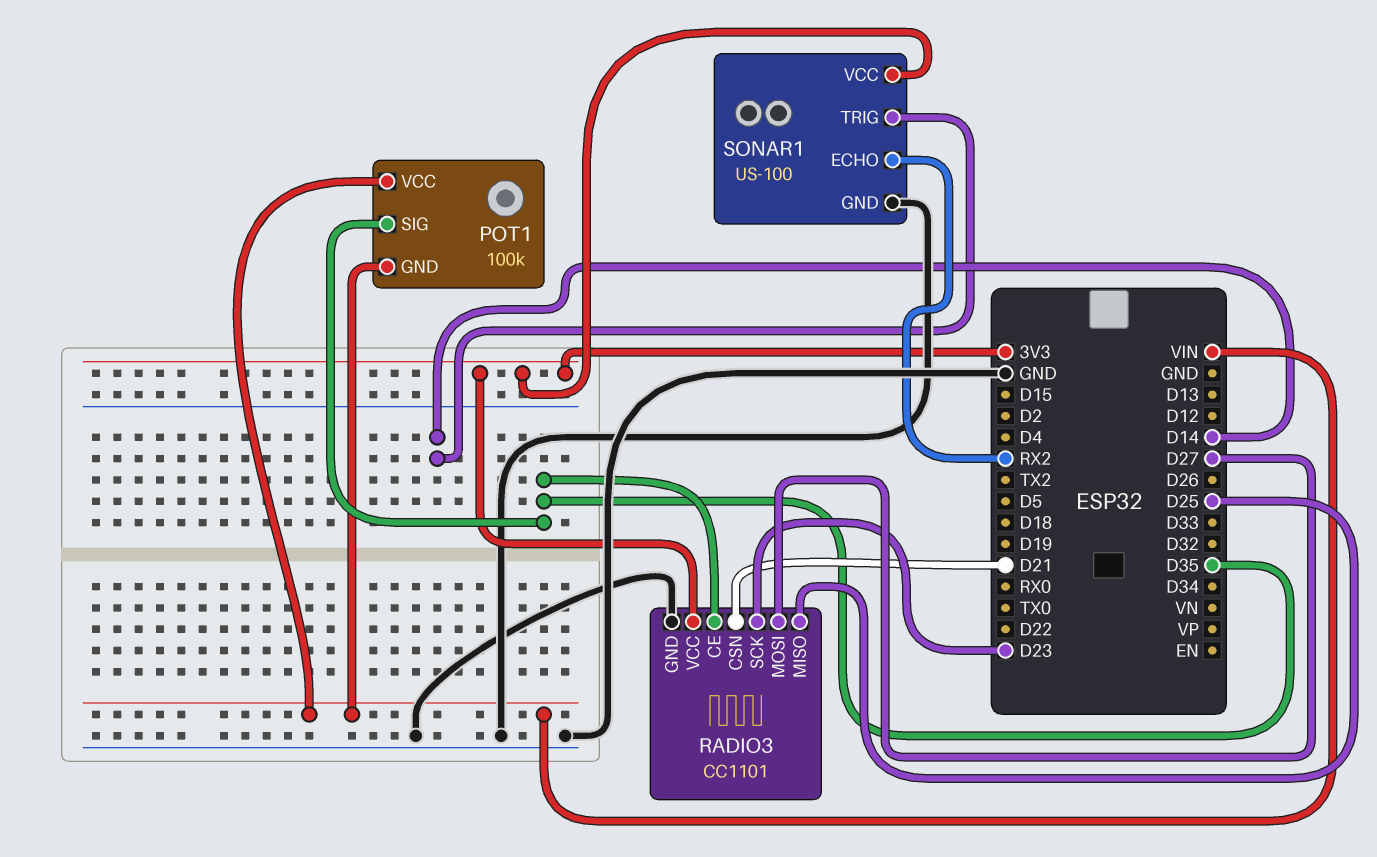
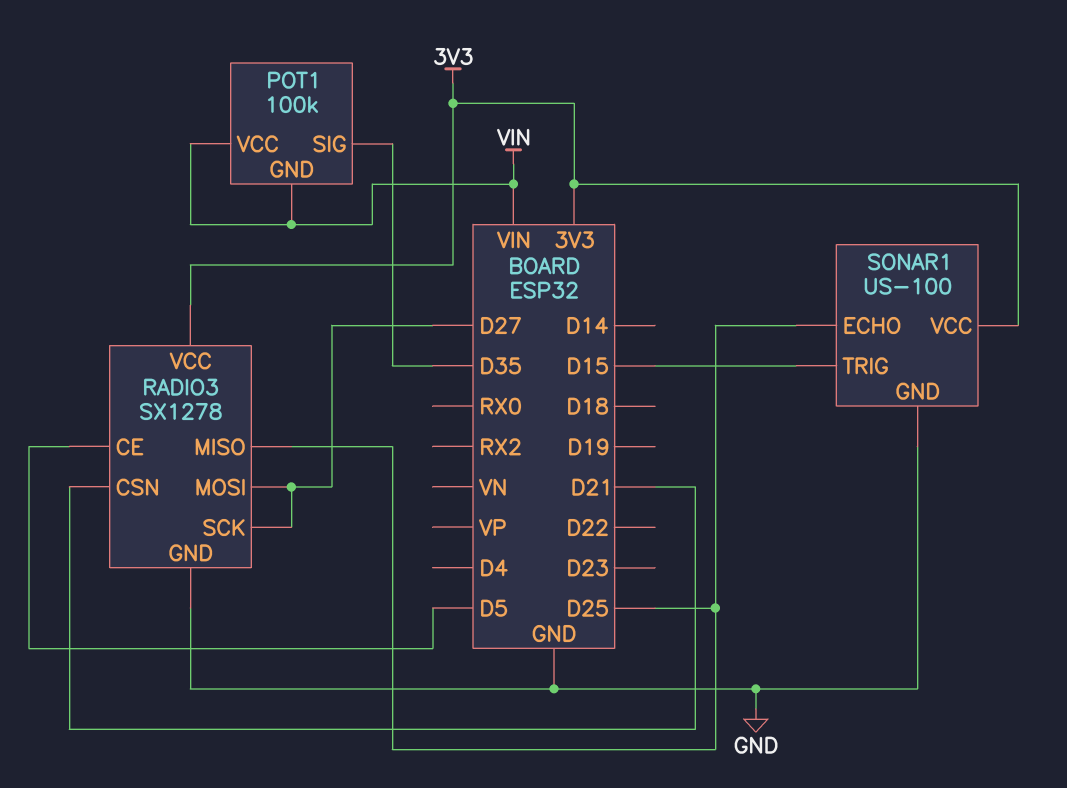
RADIO3: CC1101 -> SX1278
RADIO3 pin CE: D35 -> D5
RADIO3 pin SCK: D23 -> D27
SONAR1 pin ECHO: RX2 -> D25
SONAR1 pin TRIG: D14 -> D15

